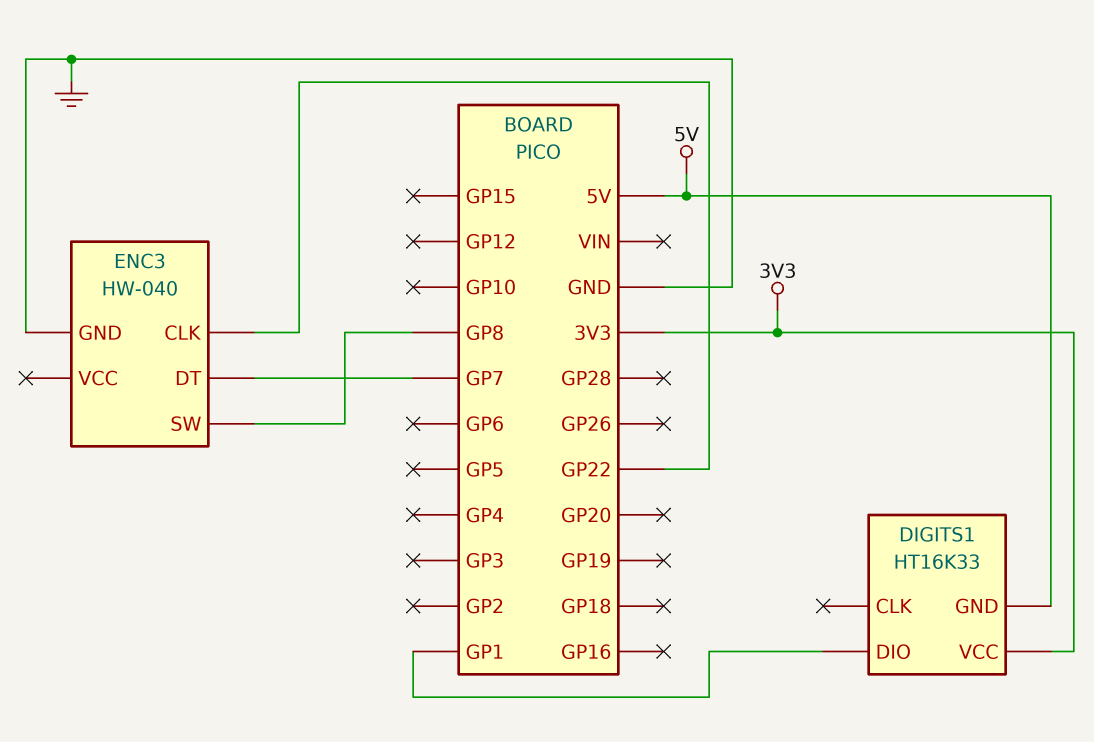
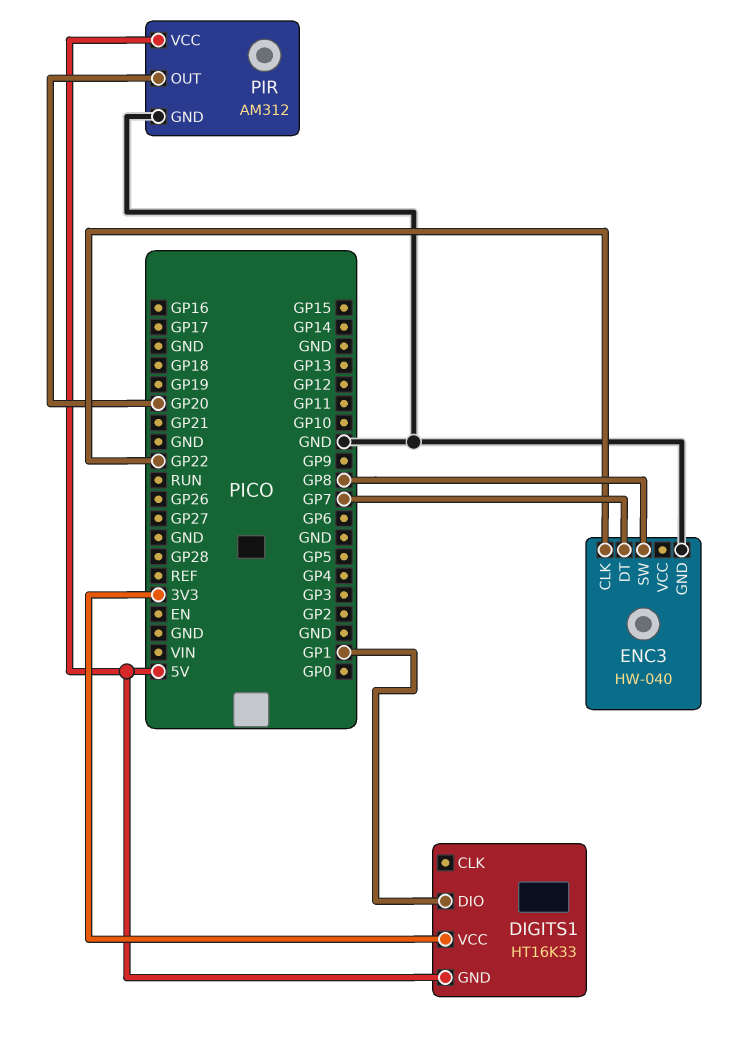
PIR: none -> AM312
PIR pin GND: none -> GND
PIR pin OUT: none -> GP20
PIR pin VCC: none -> 5V

